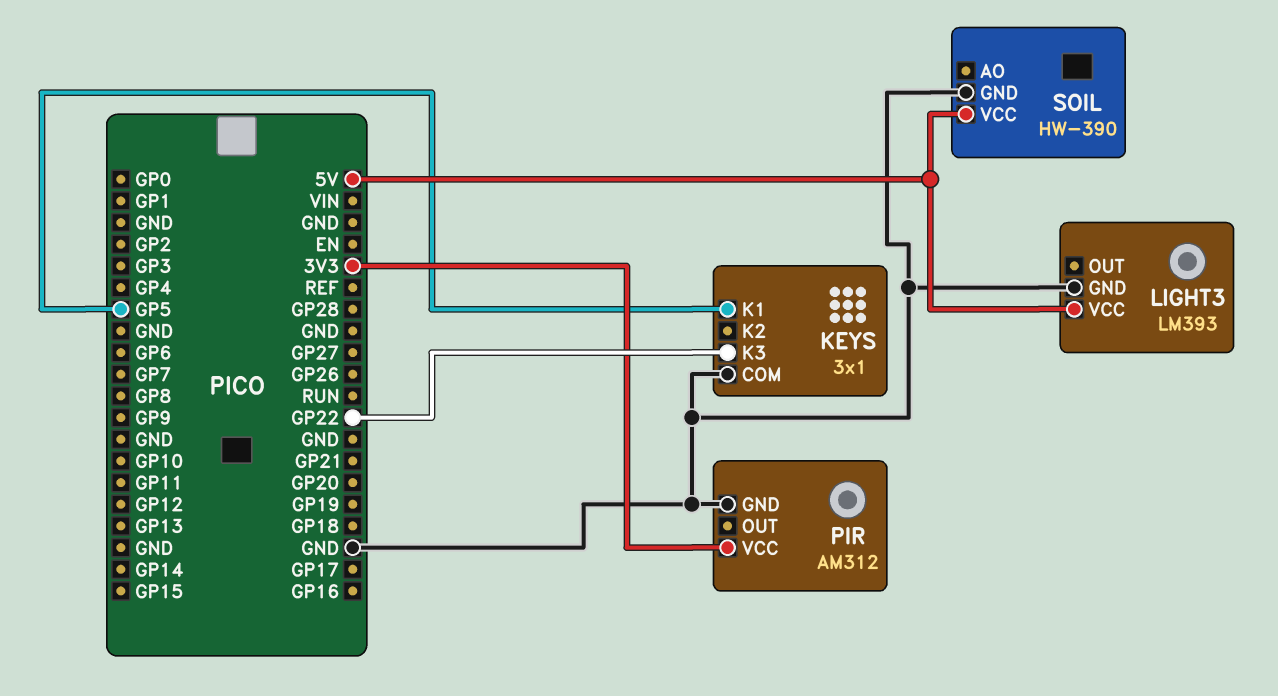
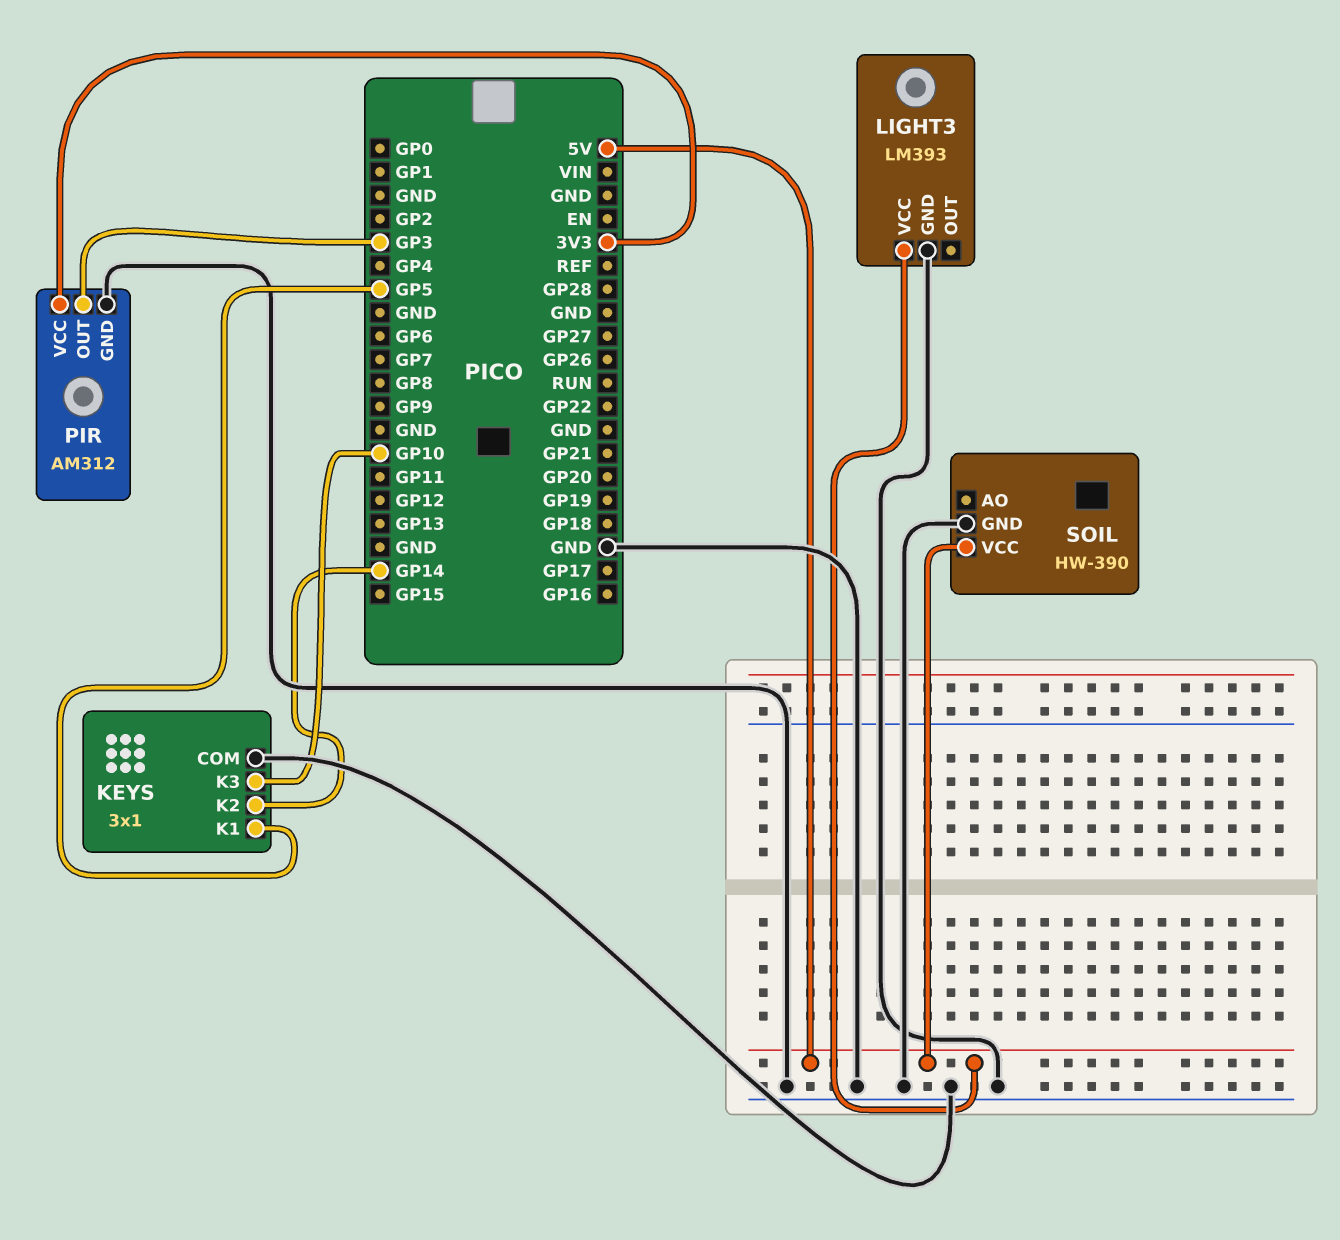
KEYS pin K2: none -> GP14
KEYS pin K3: GP22 -> GP10
PIR pin OUT: none -> GP3

